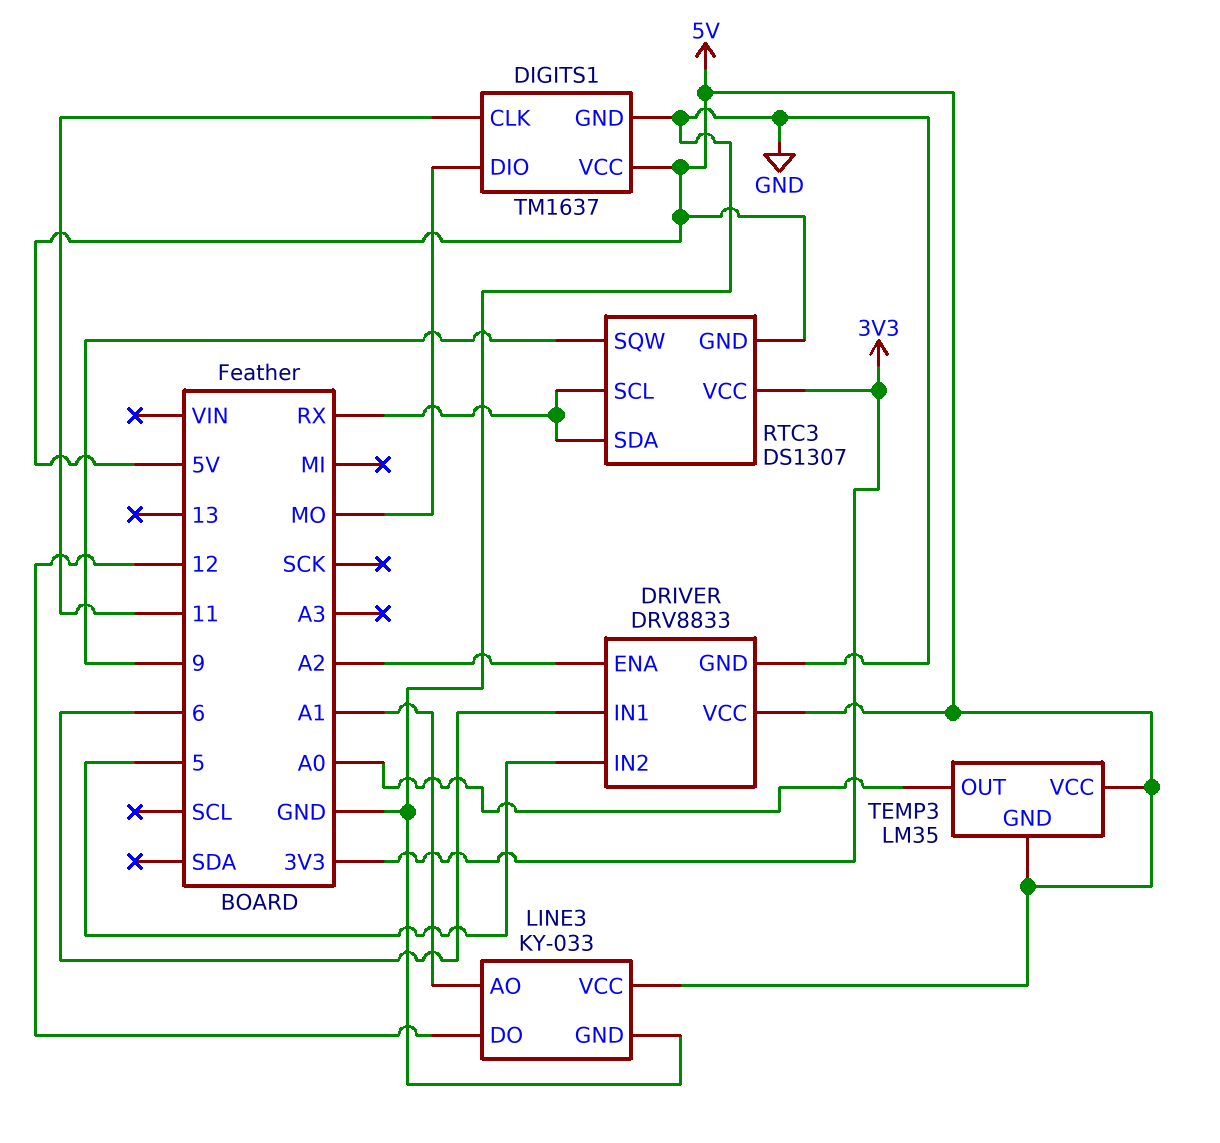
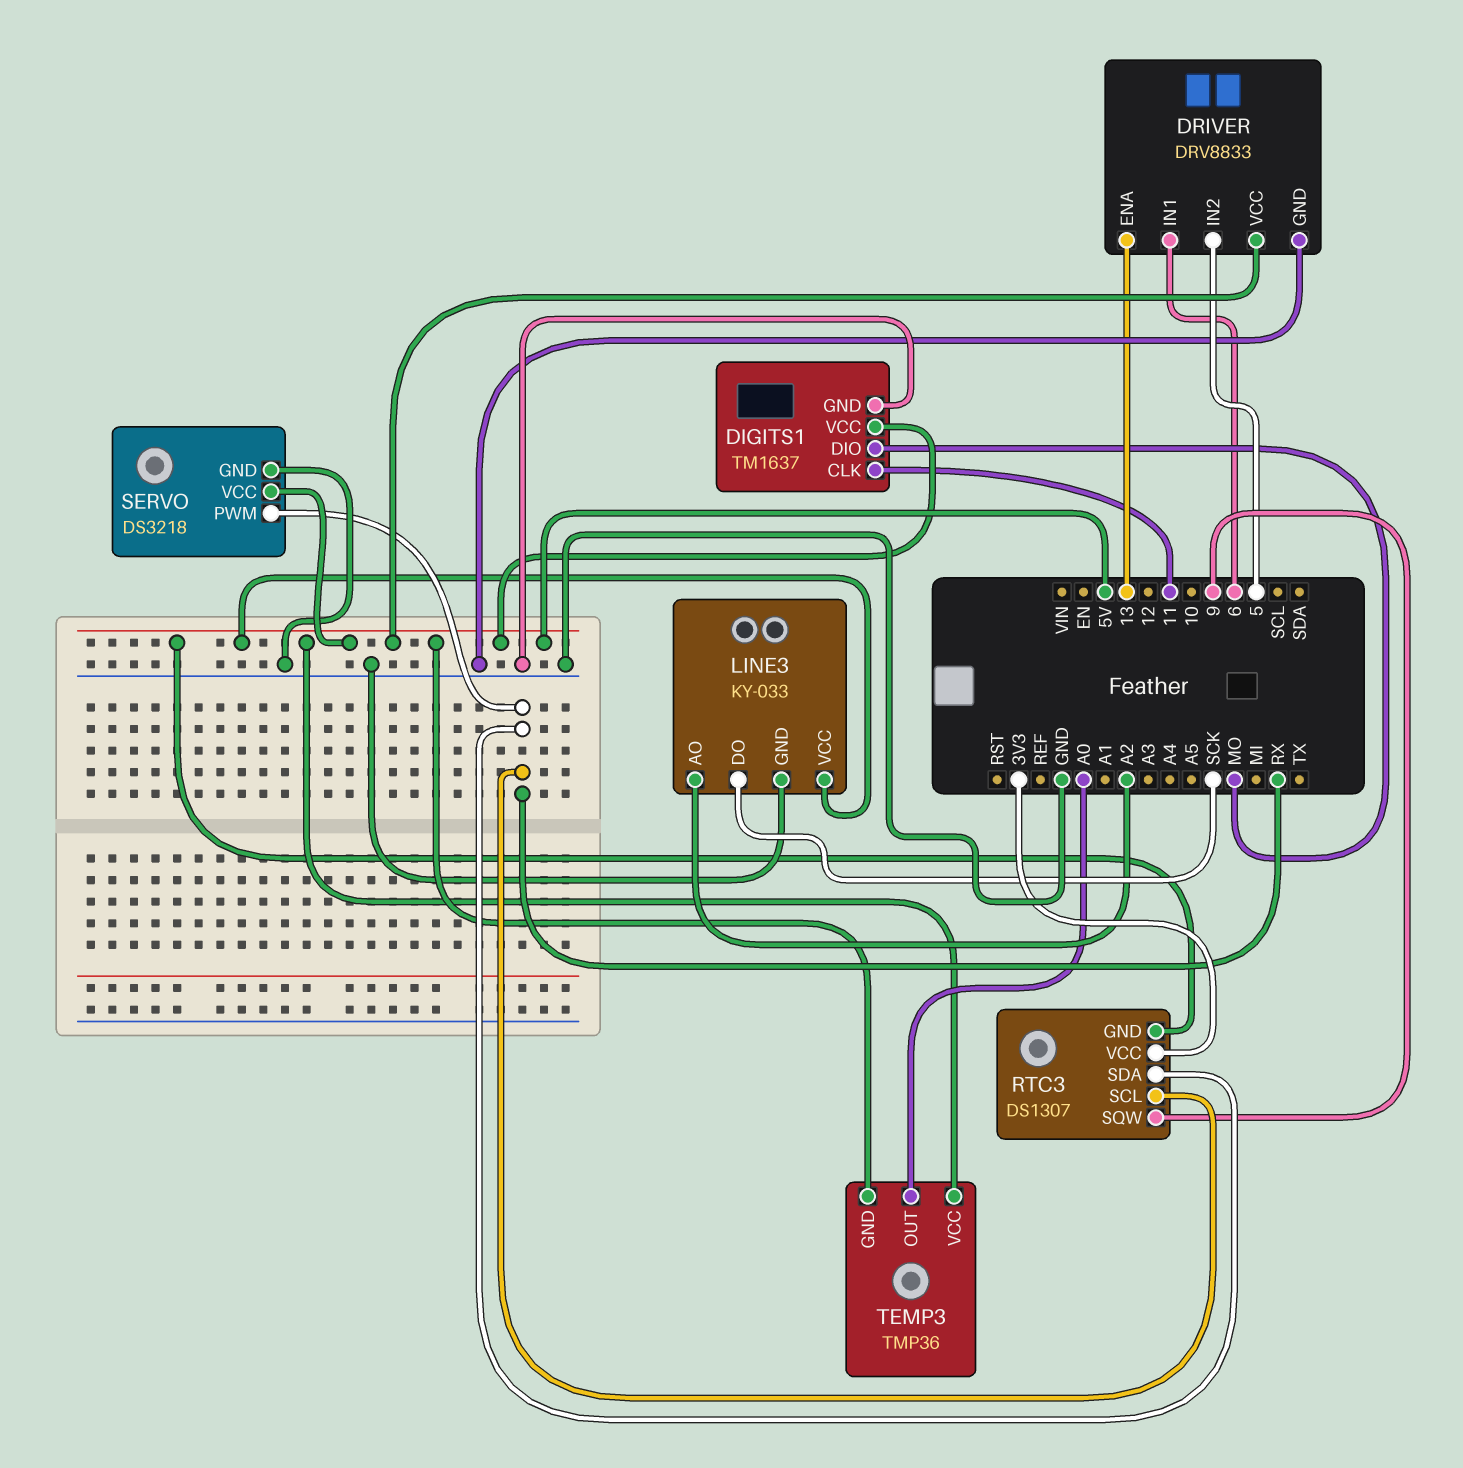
DRIVER pin ENA: A2 -> 13
LINE3 pin AO: A1 -> A2
LINE3 pin DO: 12 -> SCK
SERVO: none -> DS3218
SERVO pin GND: none -> GND
SERVO pin PWM: none -> RX
SERVO pin VCC: none -> 5V
TEMP3: LM35 -> TMP36

